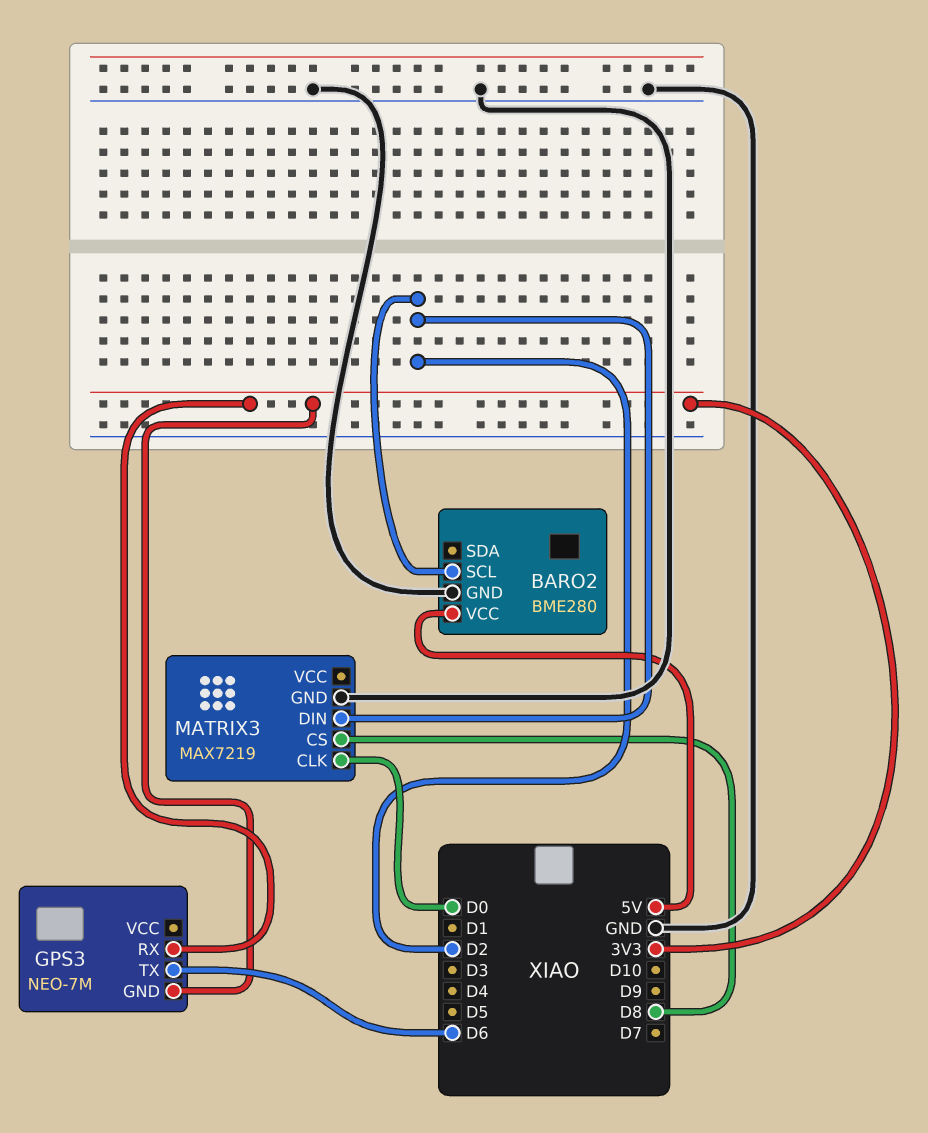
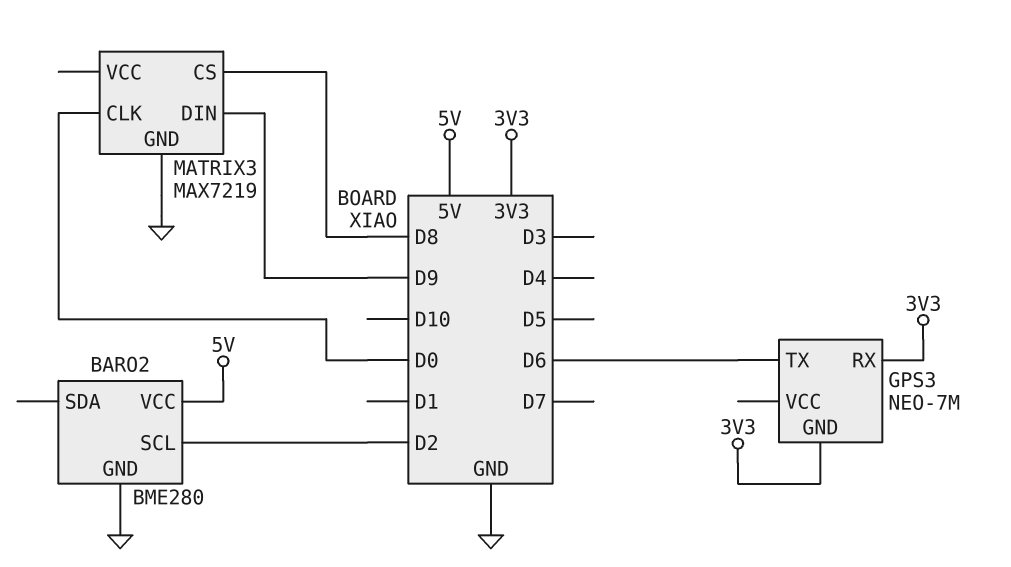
MATRIX3 pin DIN: D2 -> D9

